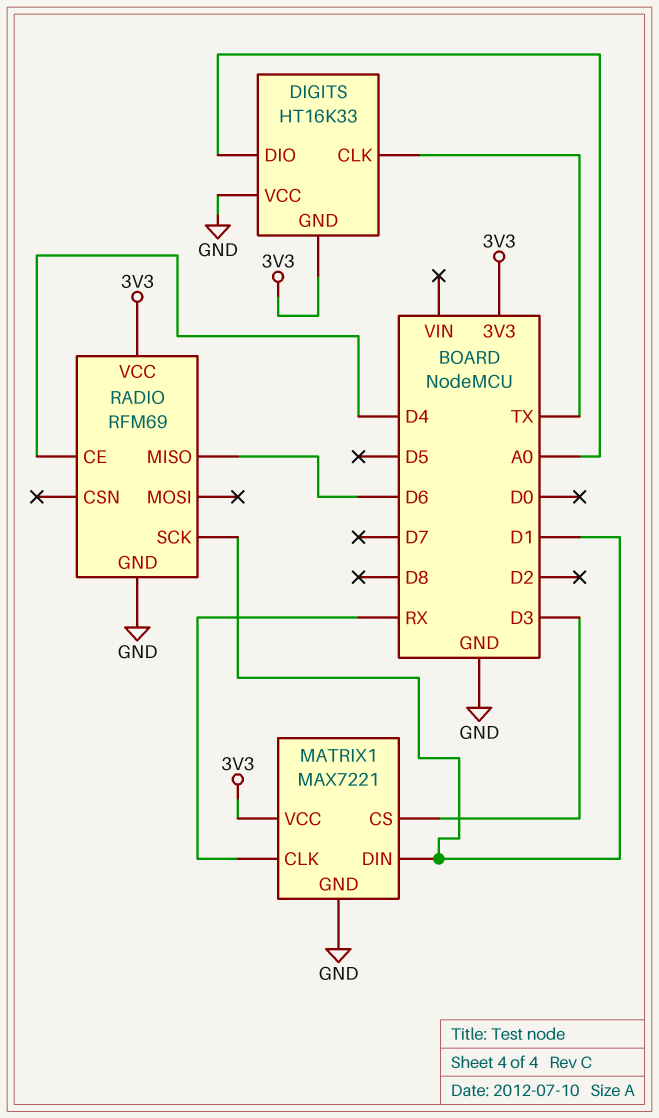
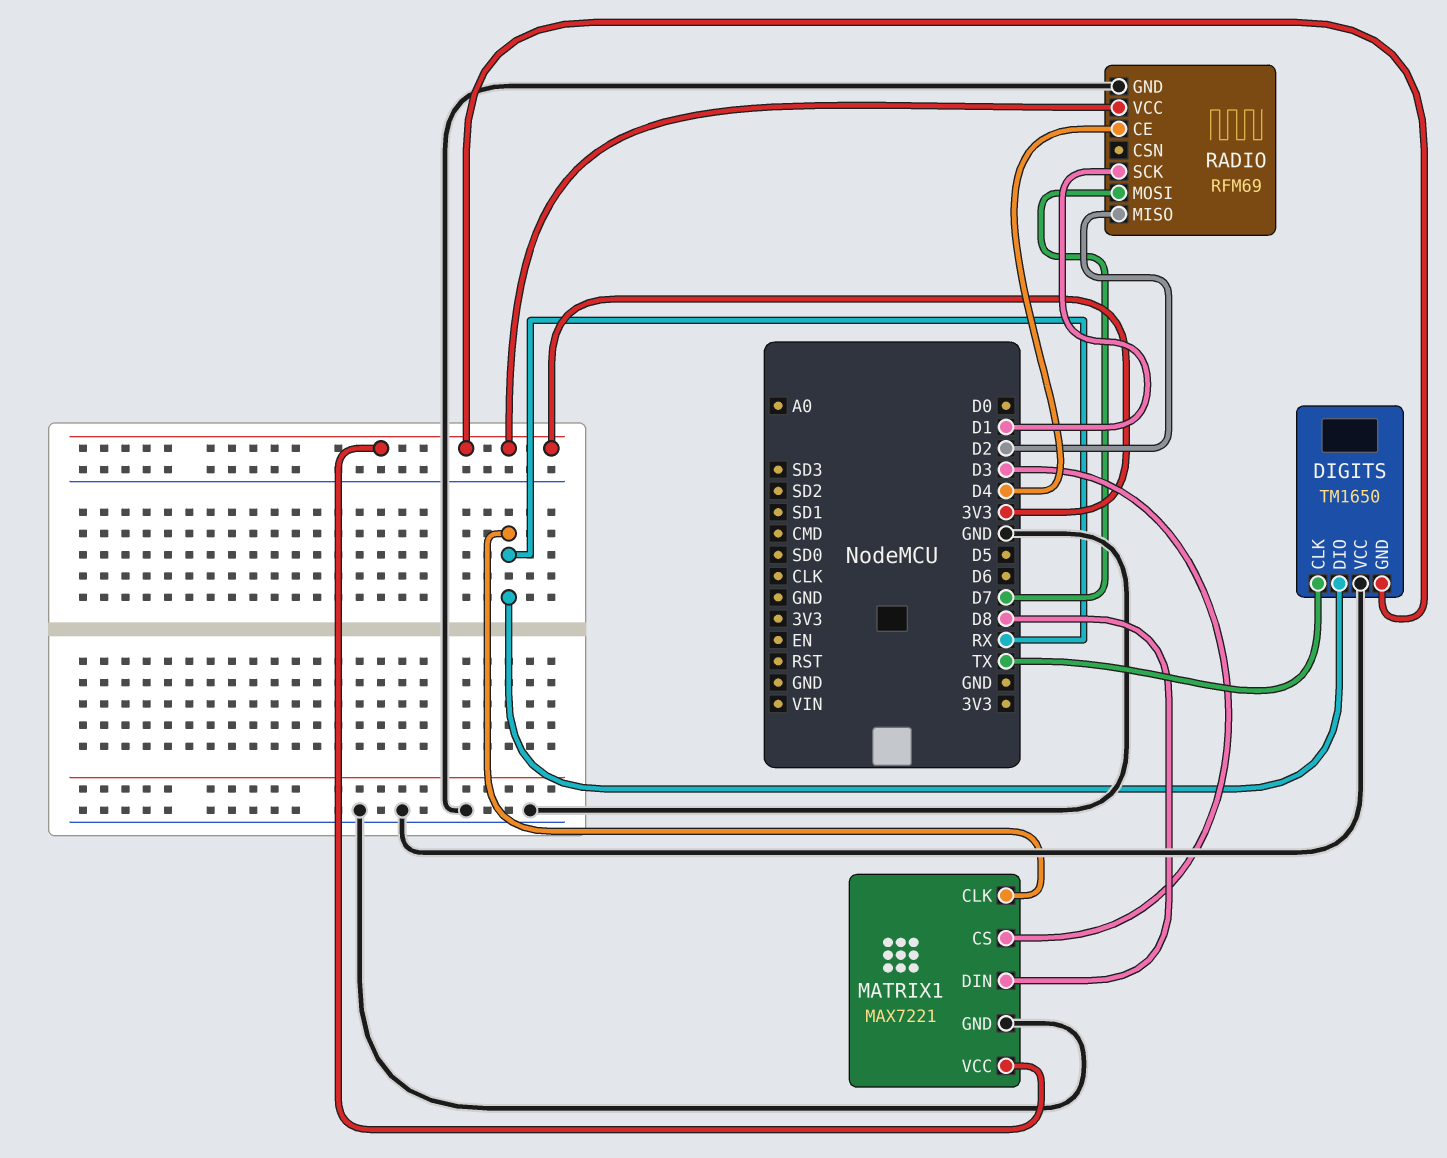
DIGITS: HT16K33 -> TM1650
DIGITS pin DIO: A0 -> RX
MATRIX1 pin DIN: D1 -> D8
RADIO pin MISO: D6 -> D2
RADIO pin MOSI: none -> D7

